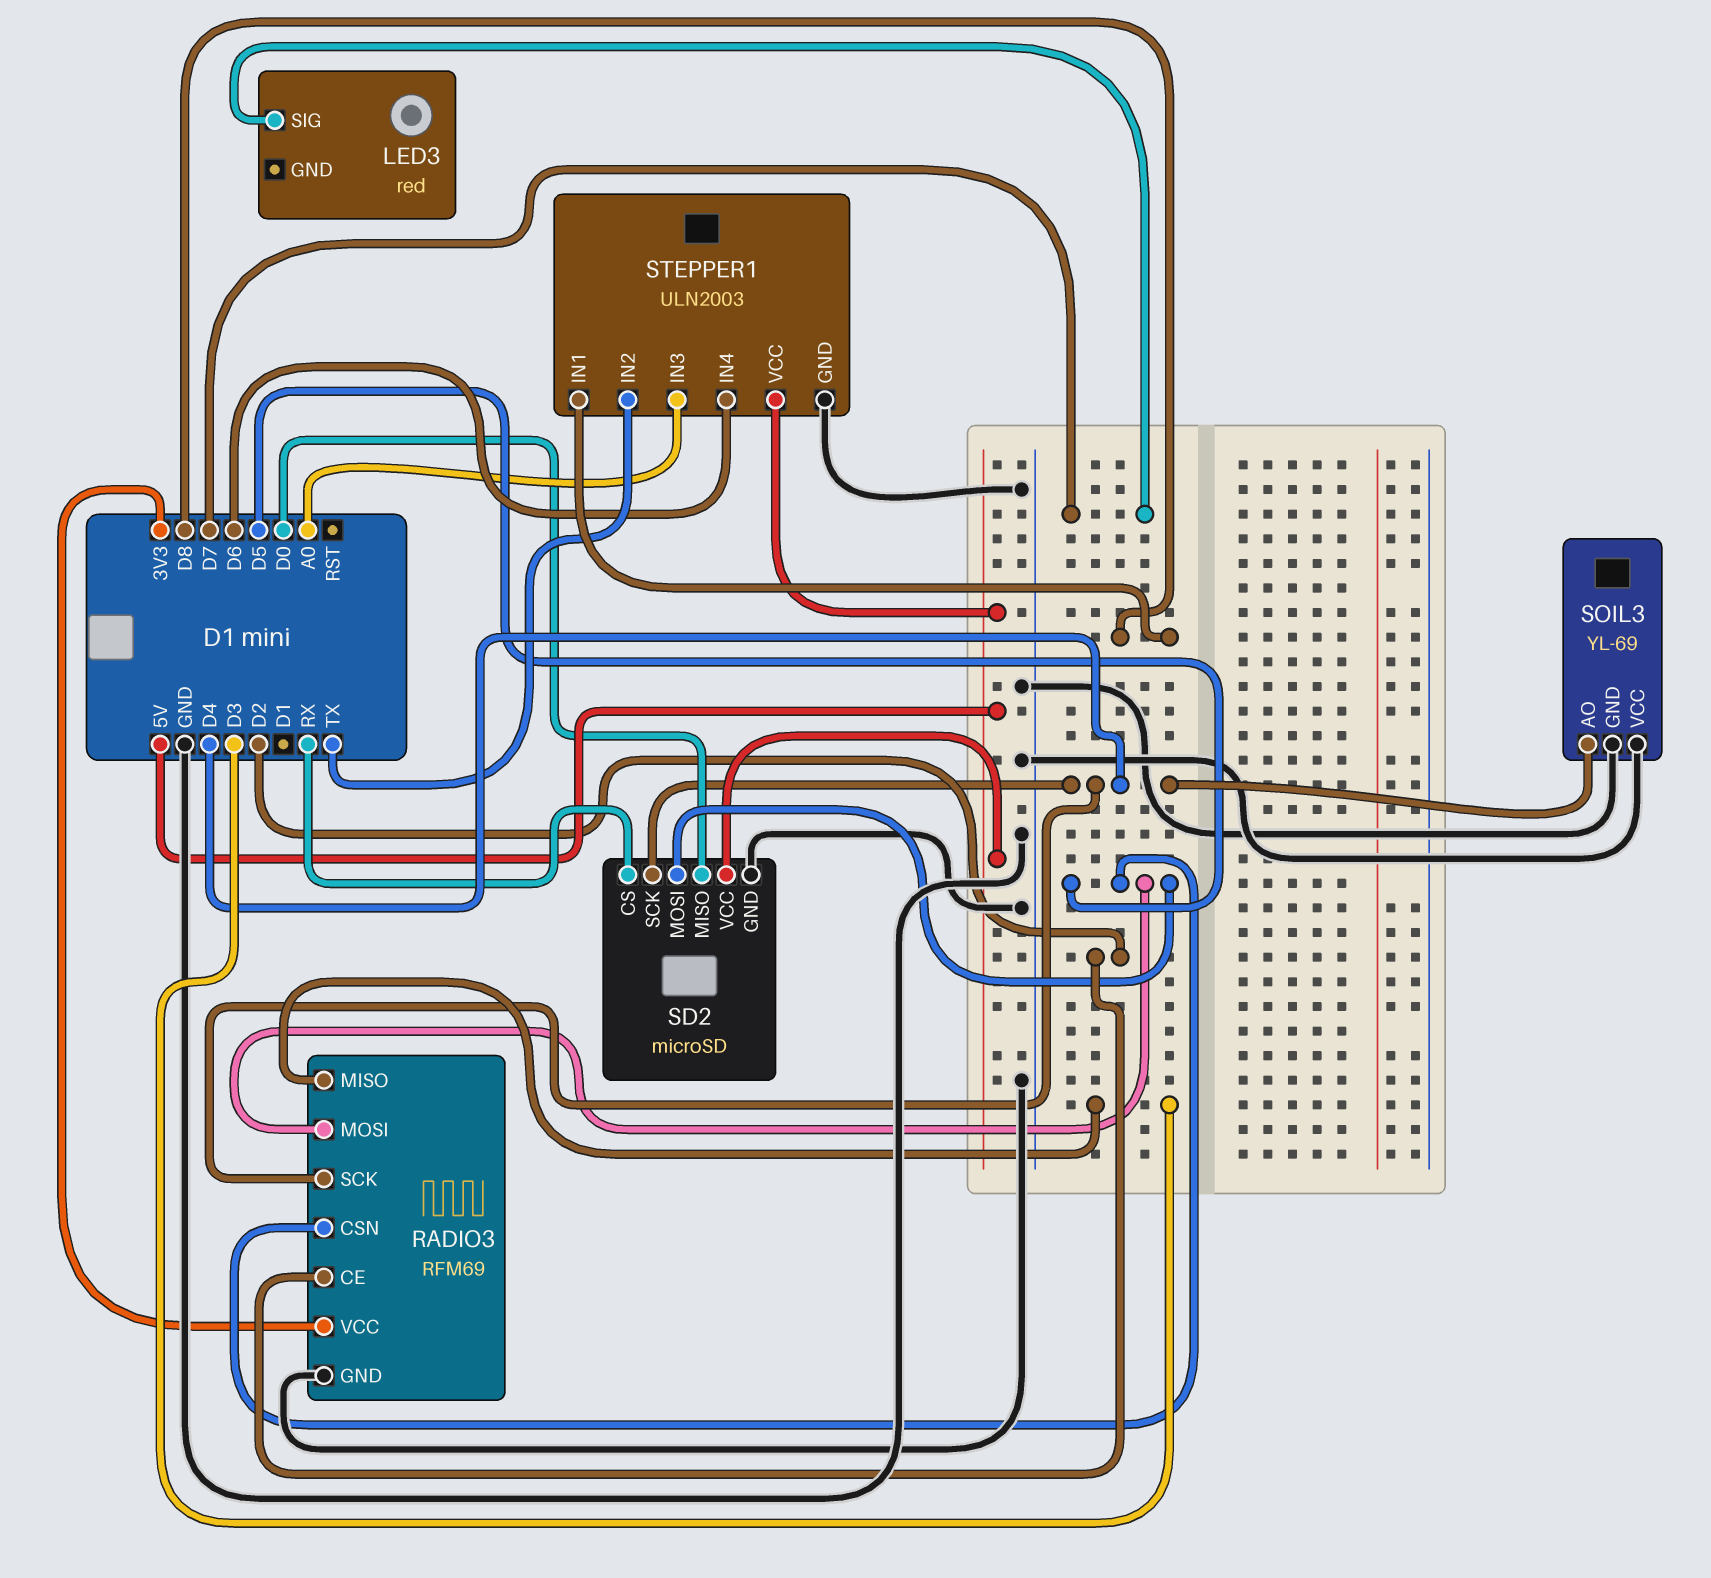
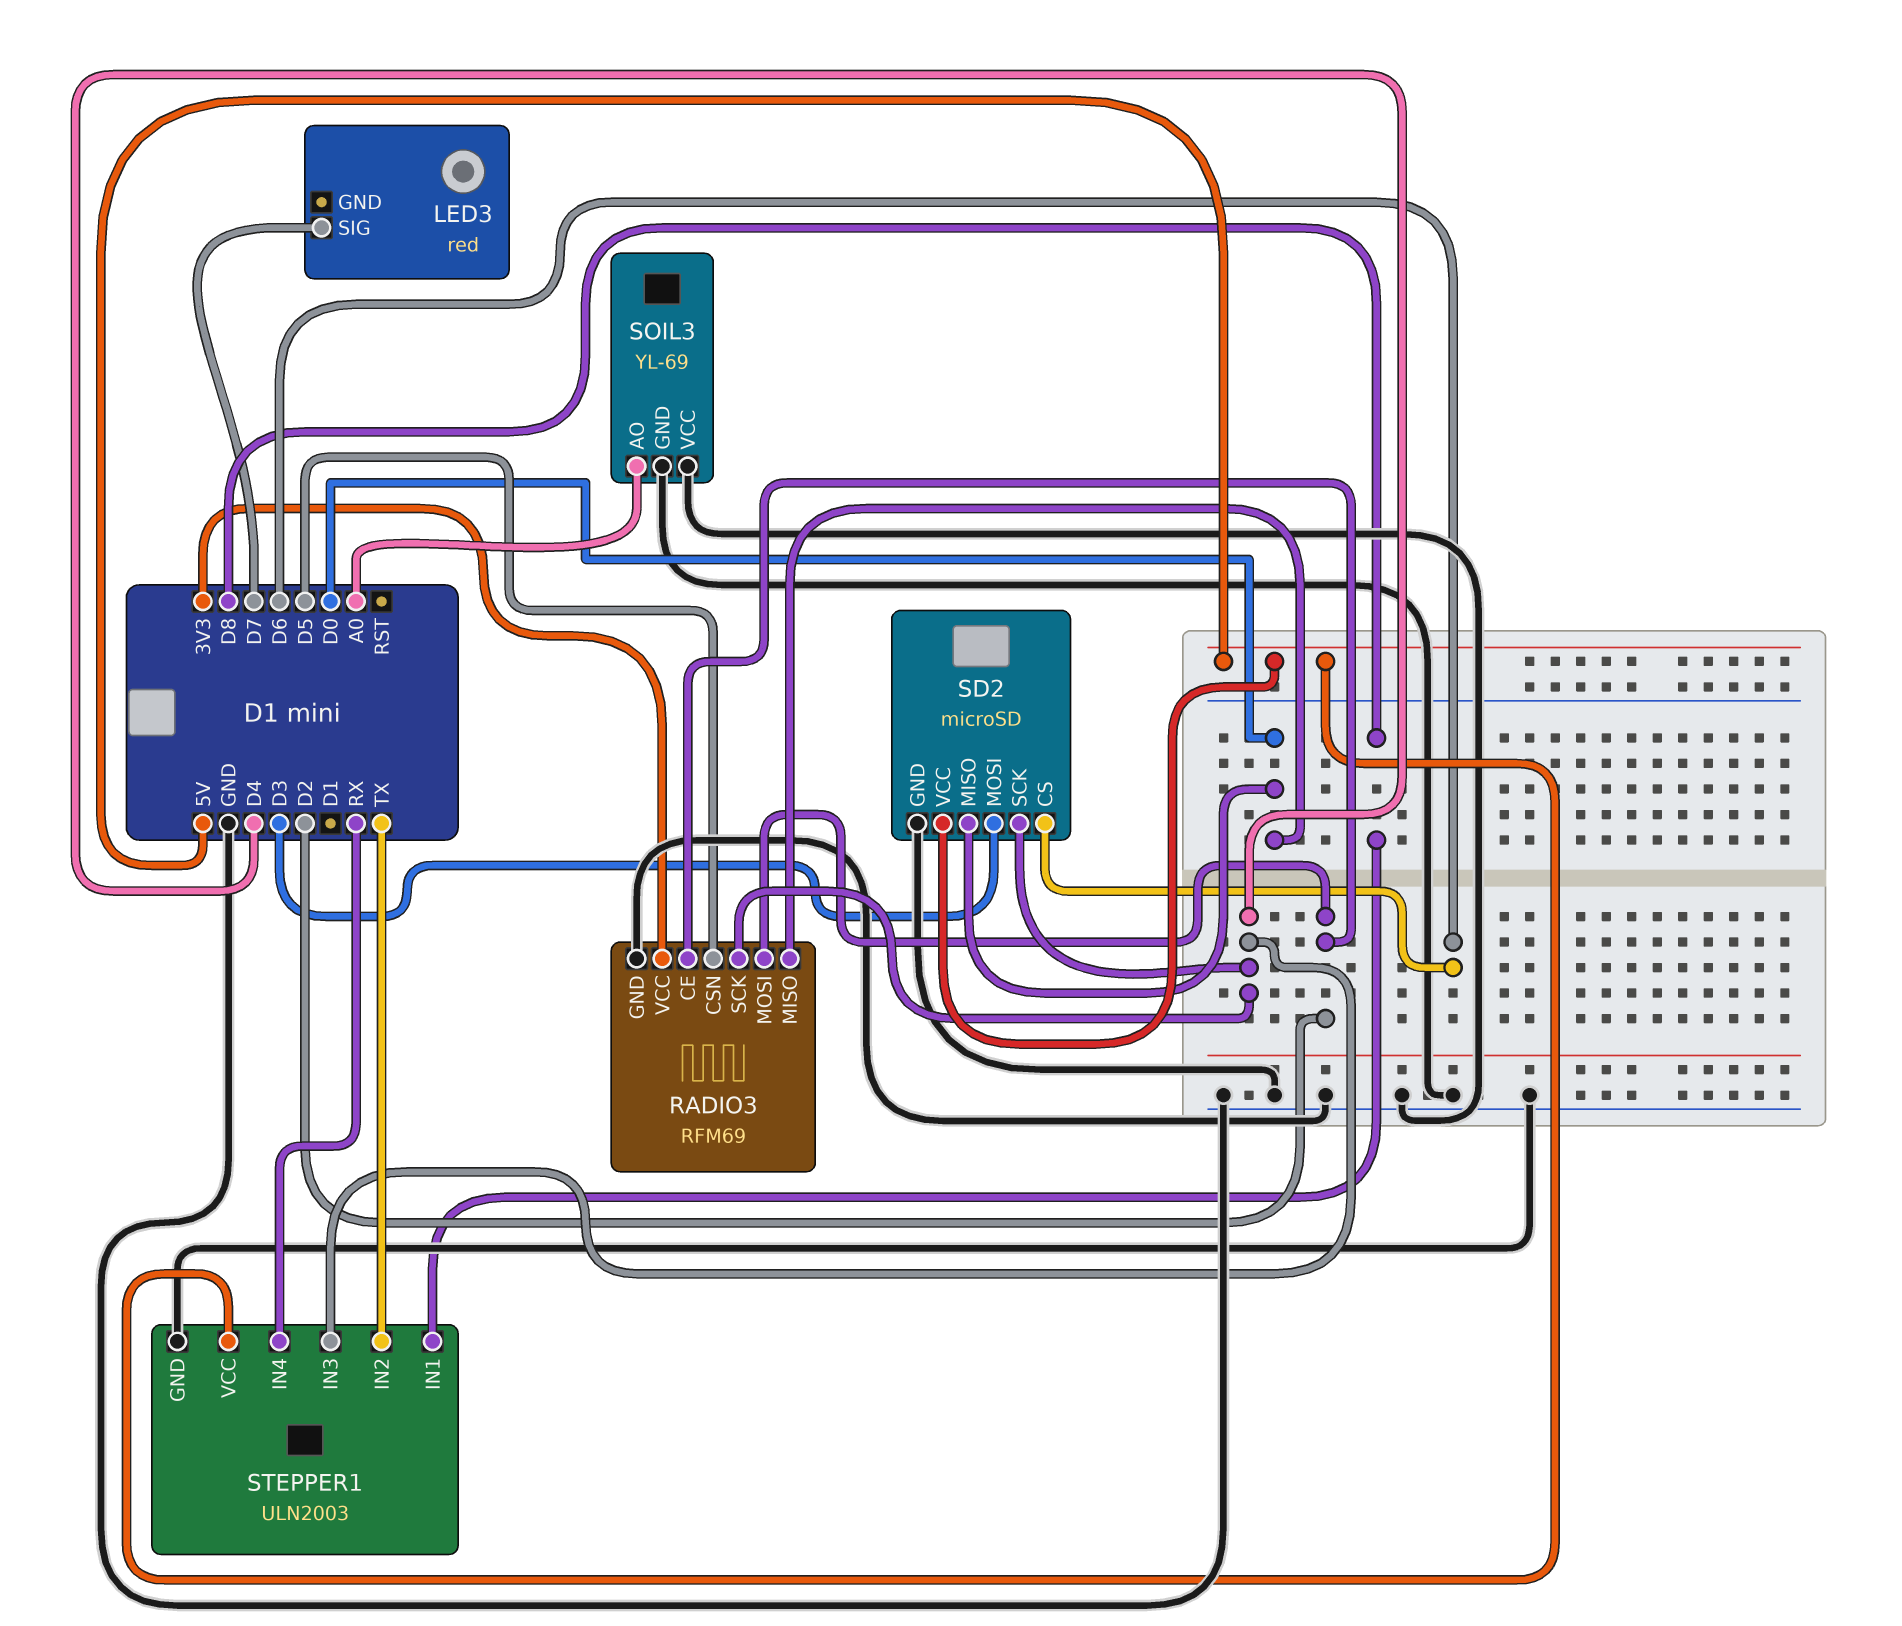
RADIO3 pin MISO: D3 -> D0
RADIO3 pin MOSI: D5 -> D2
SD2 pin CS: RX -> D6
SD2 pin MOSI: D5 -> D3
SOIL3 pin AO: D4 -> A0
STEPPER1 pin IN3: A0 -> D4
STEPPER1 pin IN4: D6 -> RX

